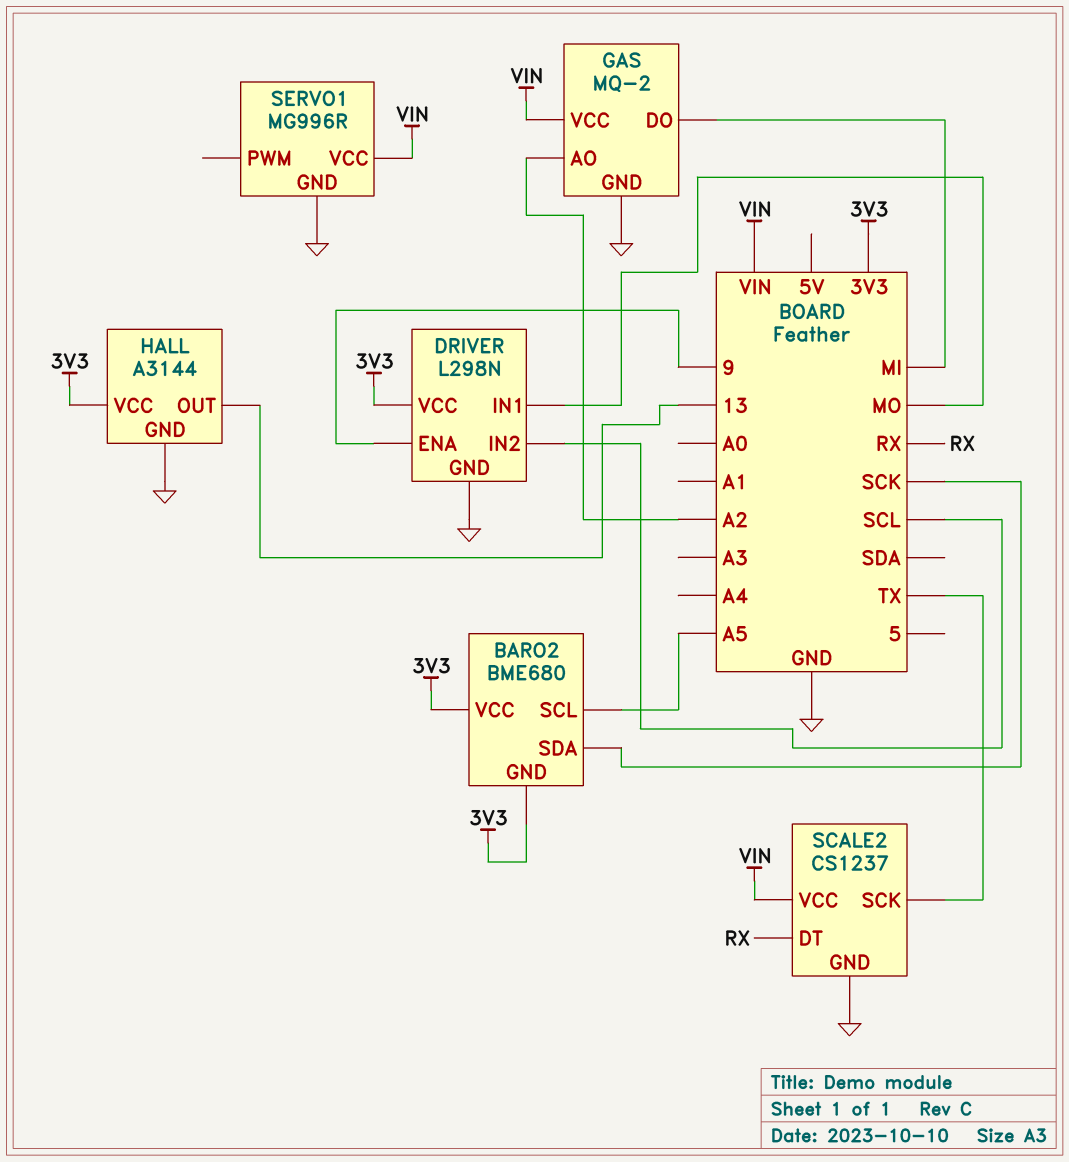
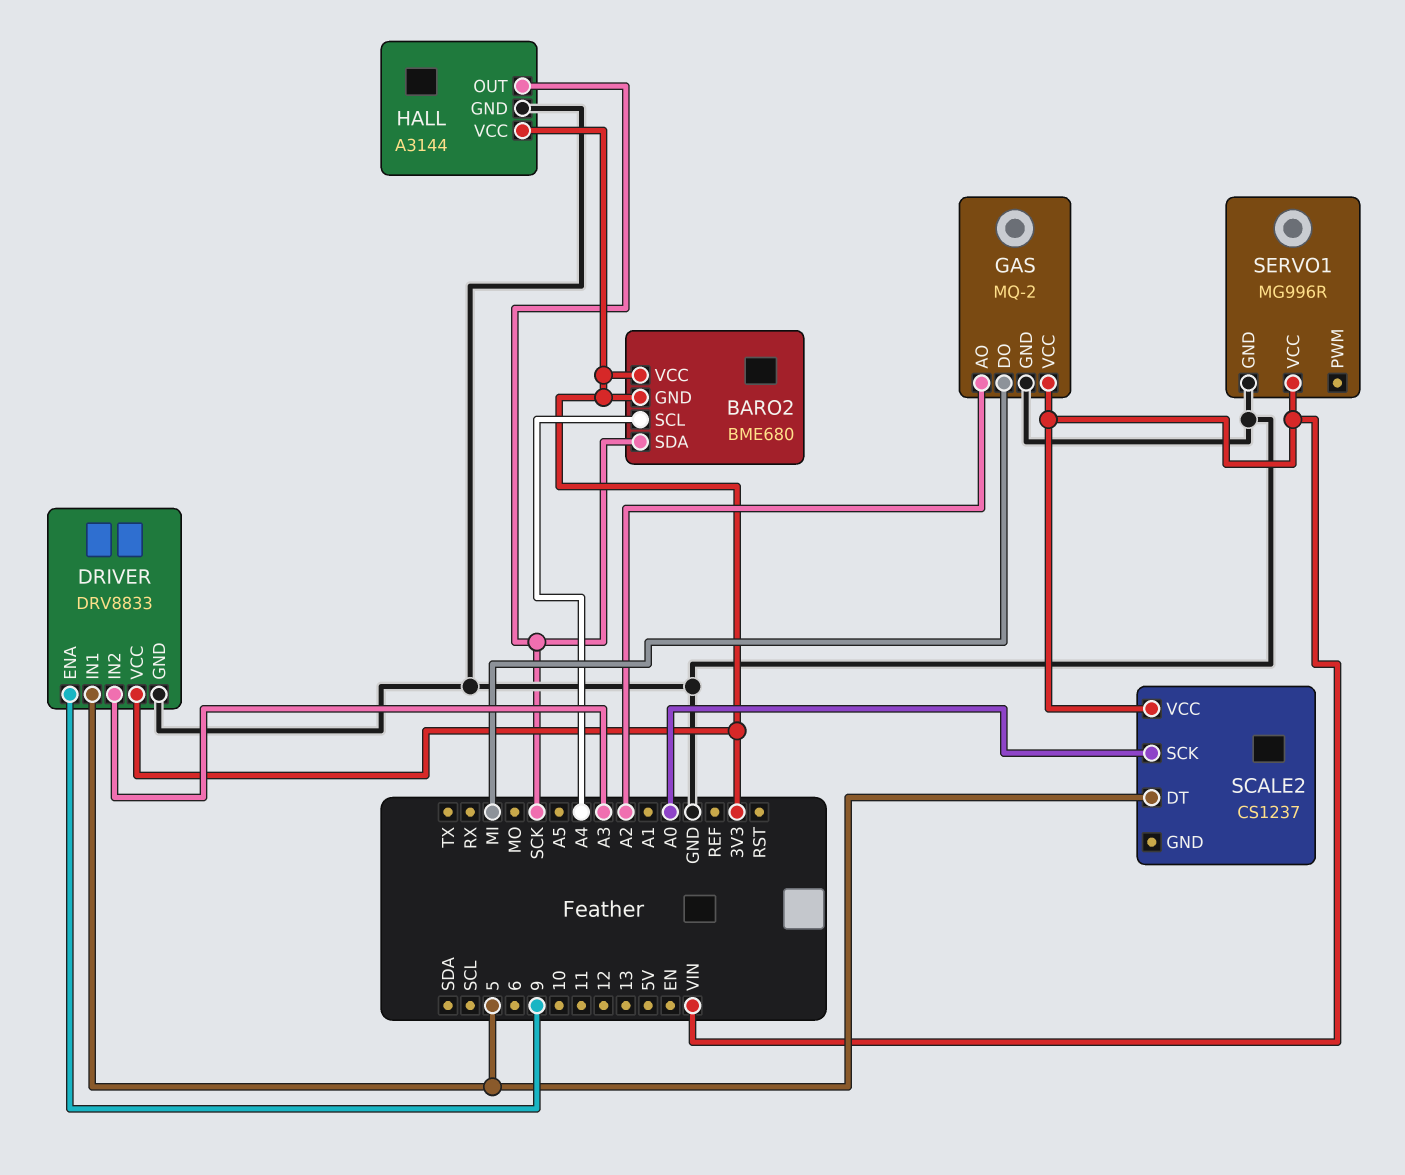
BARO2 pin SCL: A5 -> A4
DRIVER: L298N -> DRV8833
DRIVER pin IN1: MO -> 5
DRIVER pin IN2: SCL -> A3
HALL pin OUT: 13 -> SCK
SCALE2 pin DT: RX -> 5
SCALE2 pin GND: GND -> none
SCALE2 pin SCK: TX -> A0

